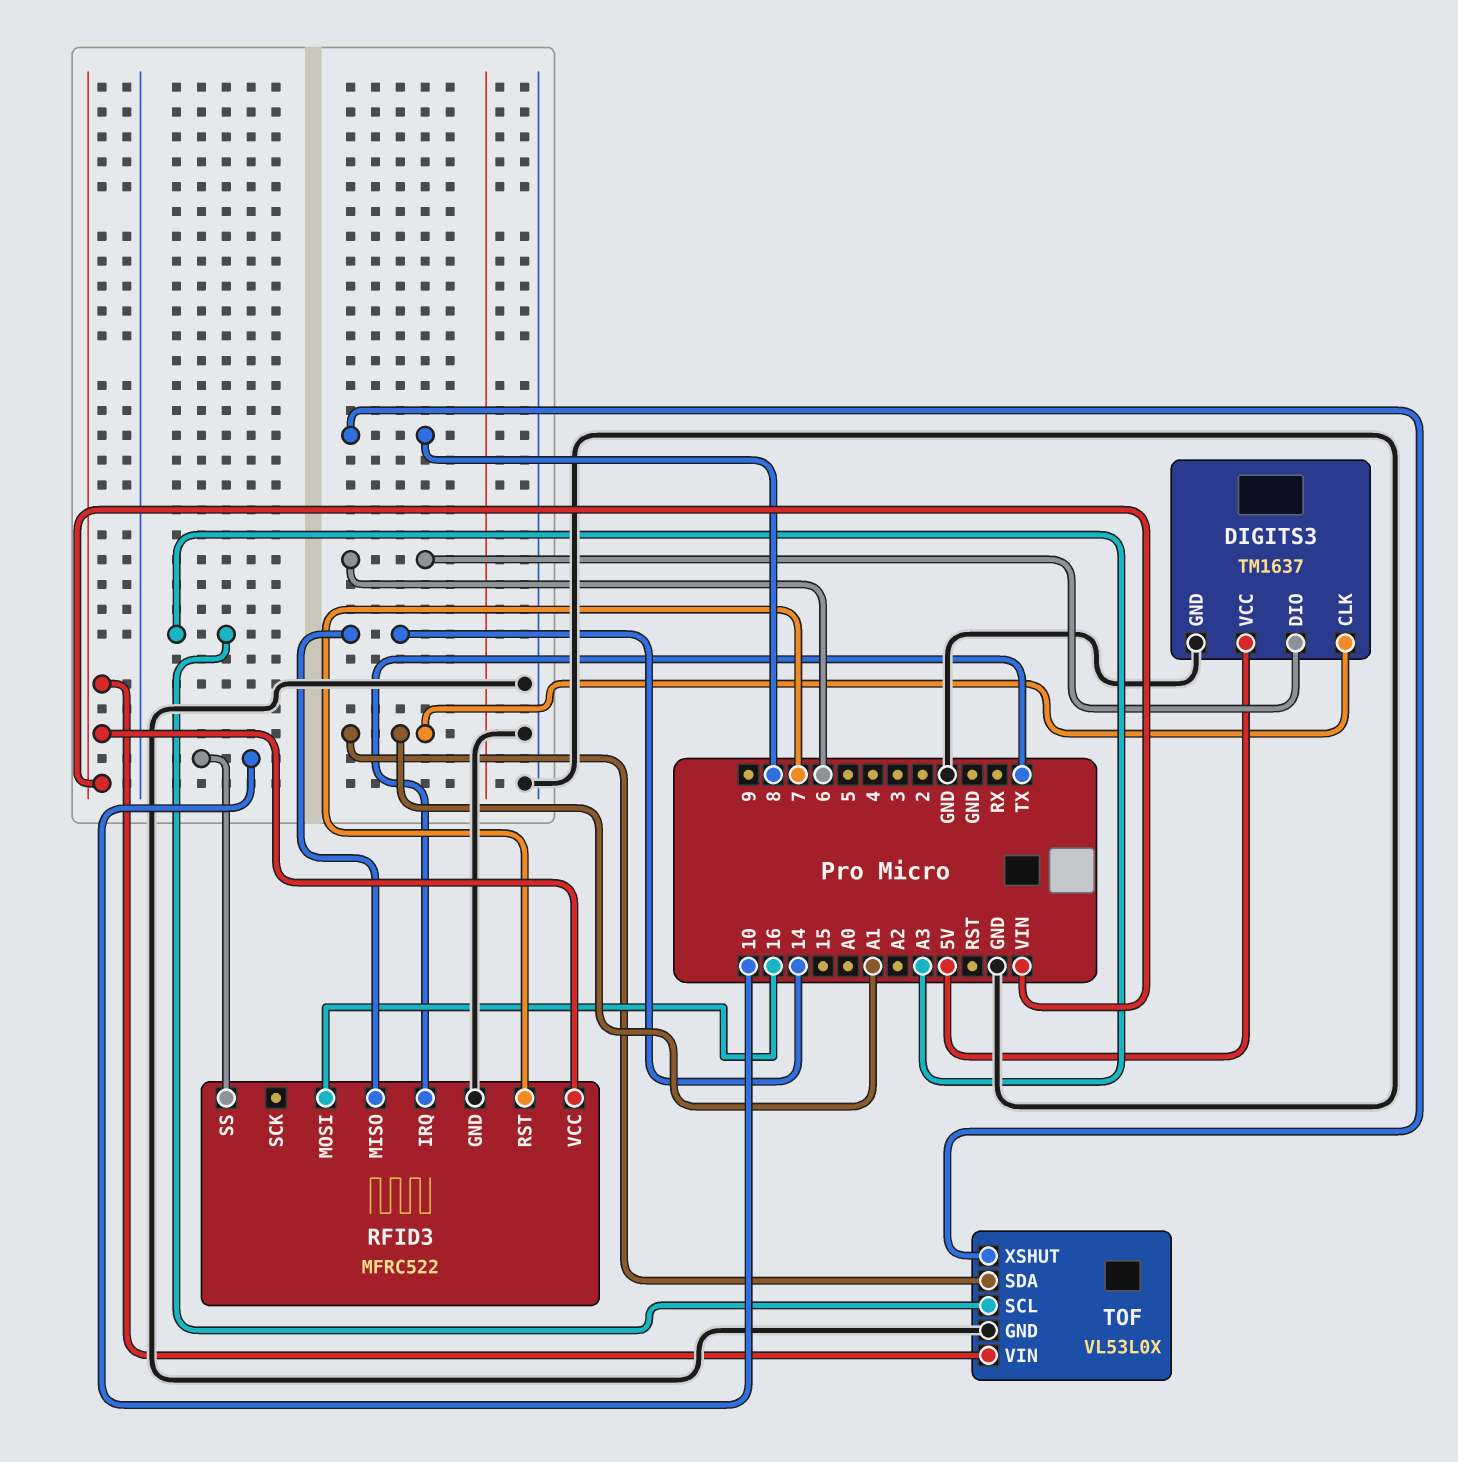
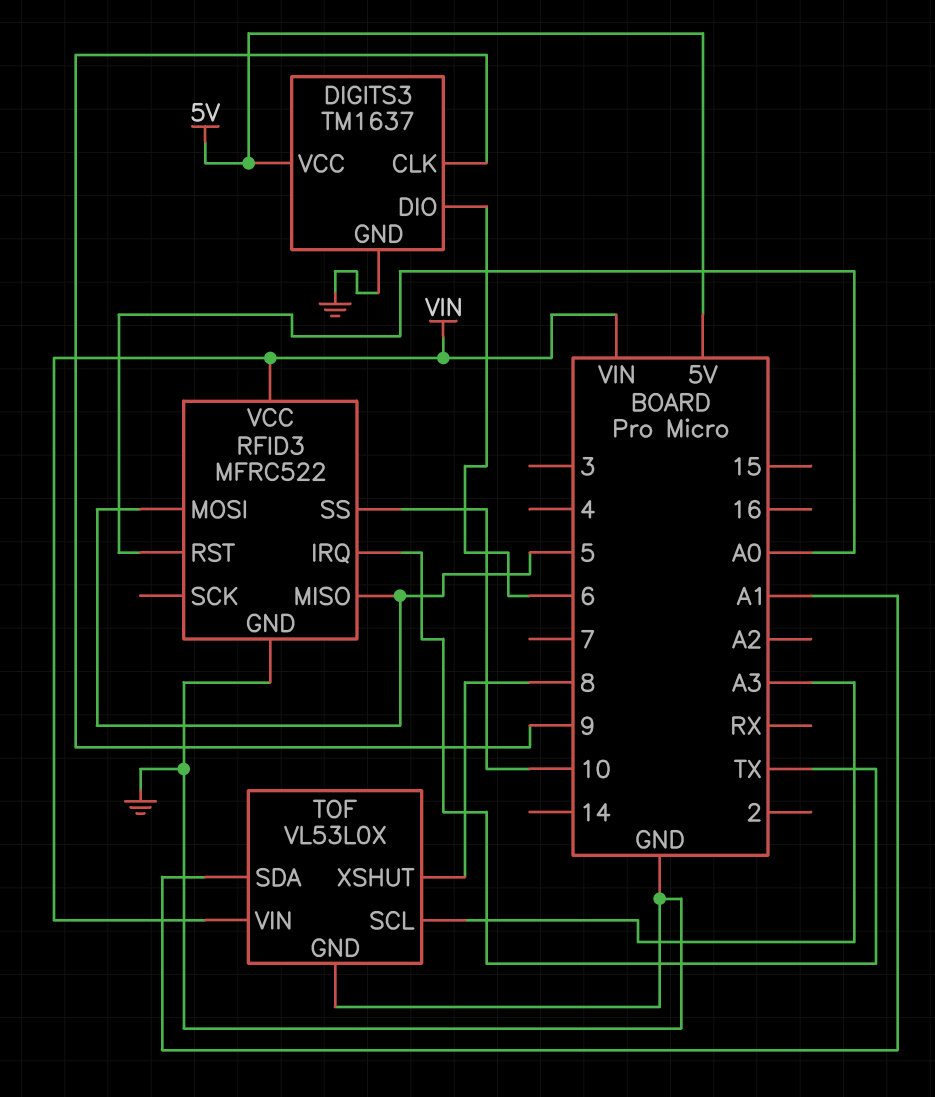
DIGITS3 pin CLK: A1 -> 9
RFID3 pin MISO: 14 -> 5
RFID3 pin MOSI: 16 -> 5
RFID3 pin RST: 7 -> A0

